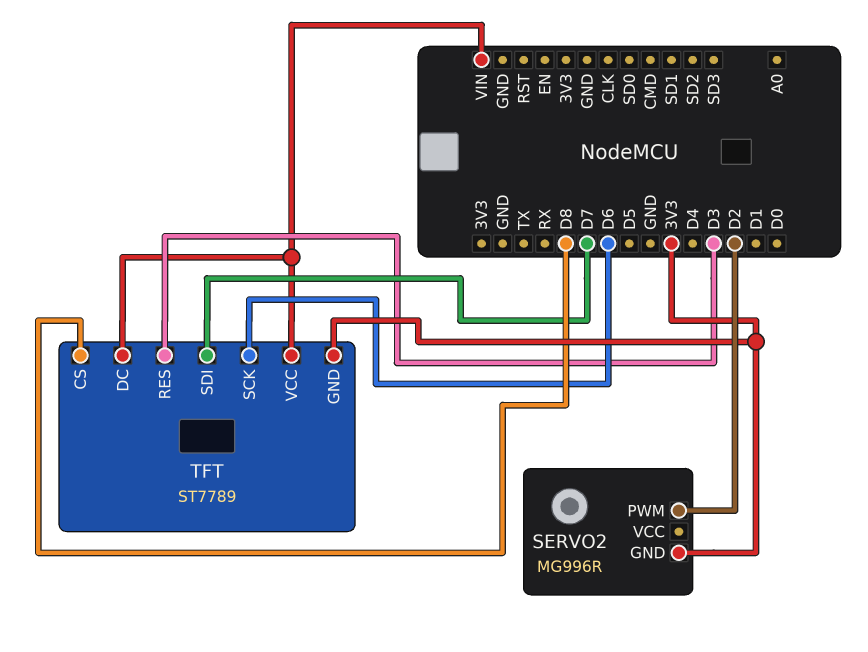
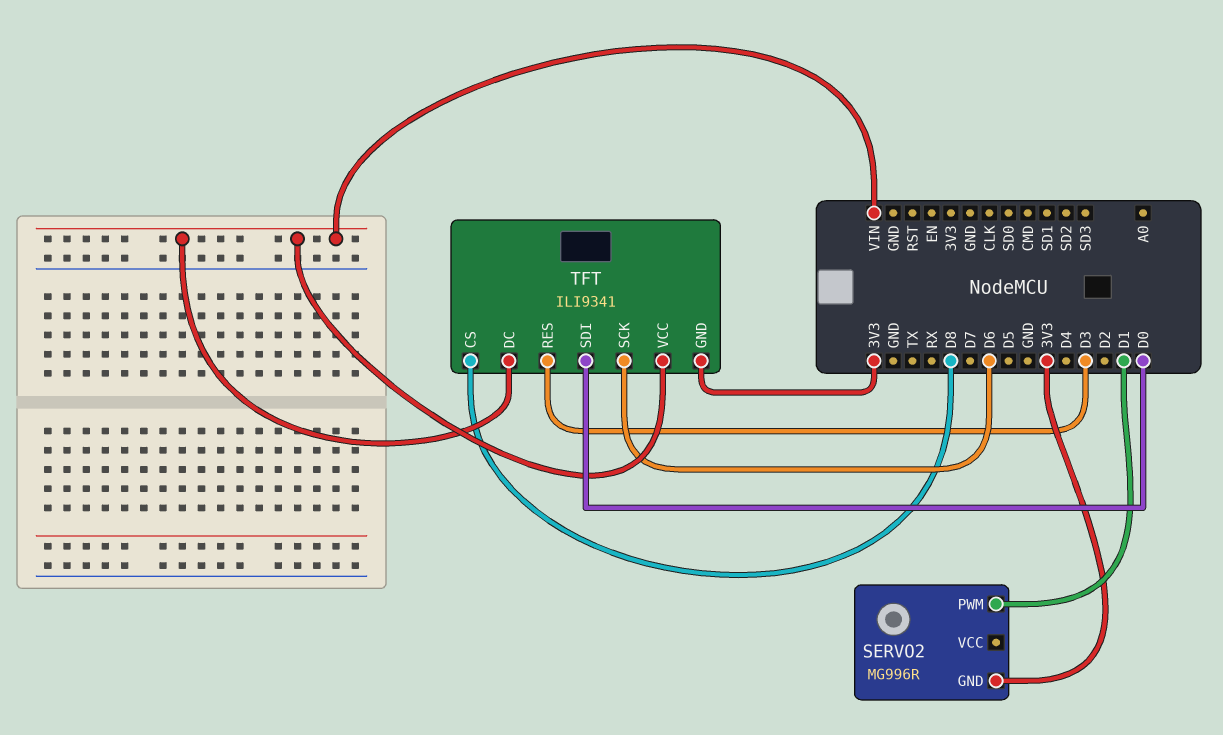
SERVO2 pin PWM: D2 -> D1
TFT: ST7789 -> ILI9341
TFT pin SDI: D7 -> D0

